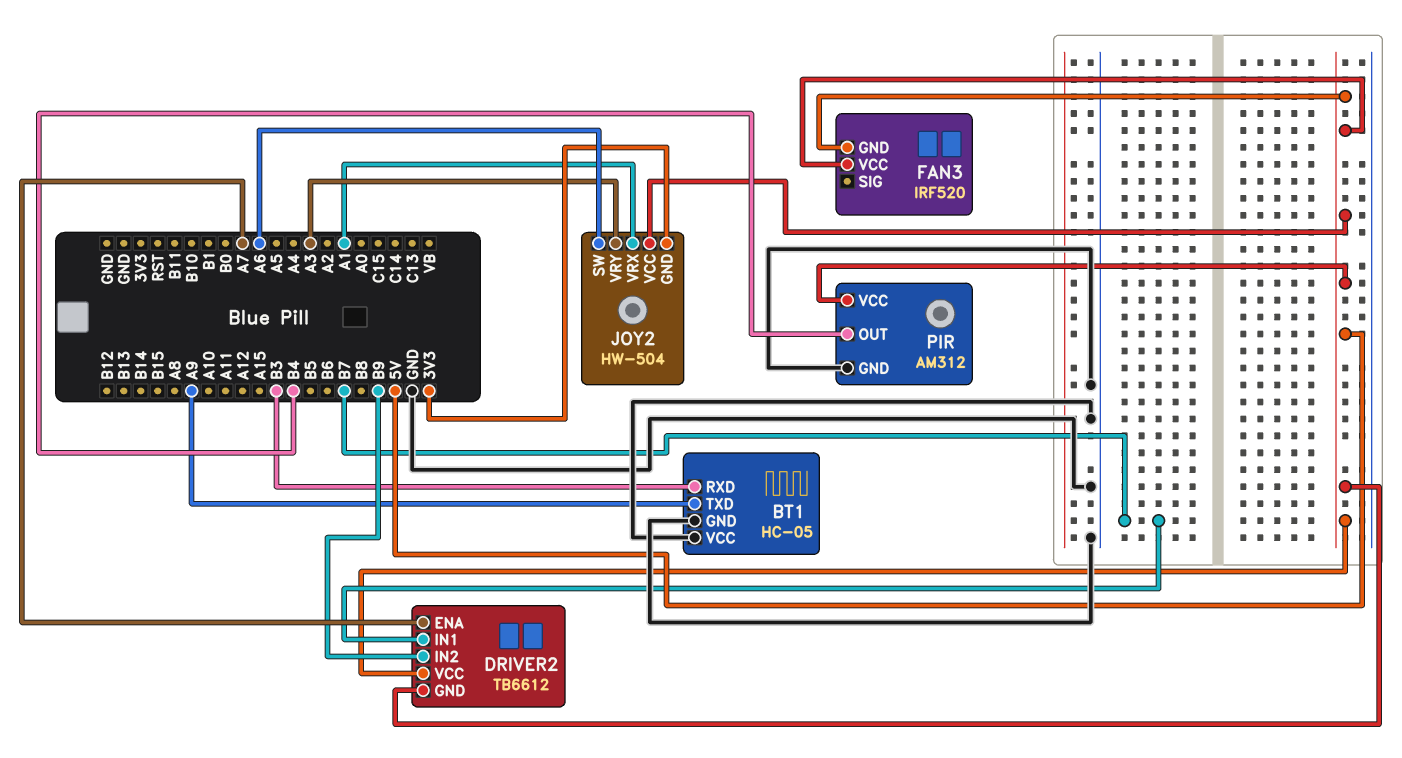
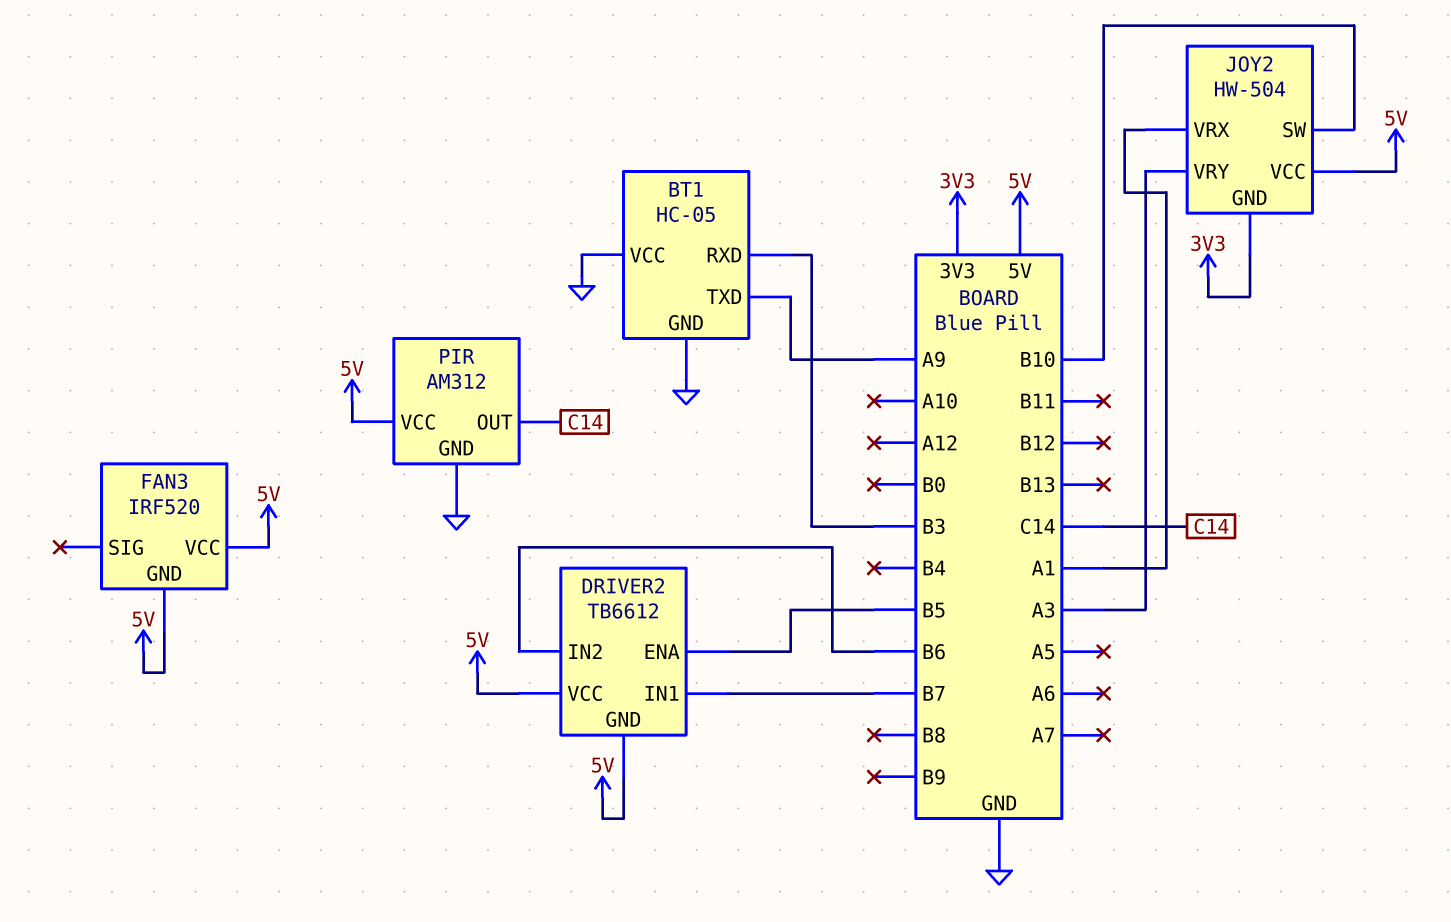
DRIVER2 pin ENA: A7 -> B5
DRIVER2 pin IN2: B9 -> B6
JOY2 pin SW: A6 -> B10
PIR pin OUT: B4 -> C14

